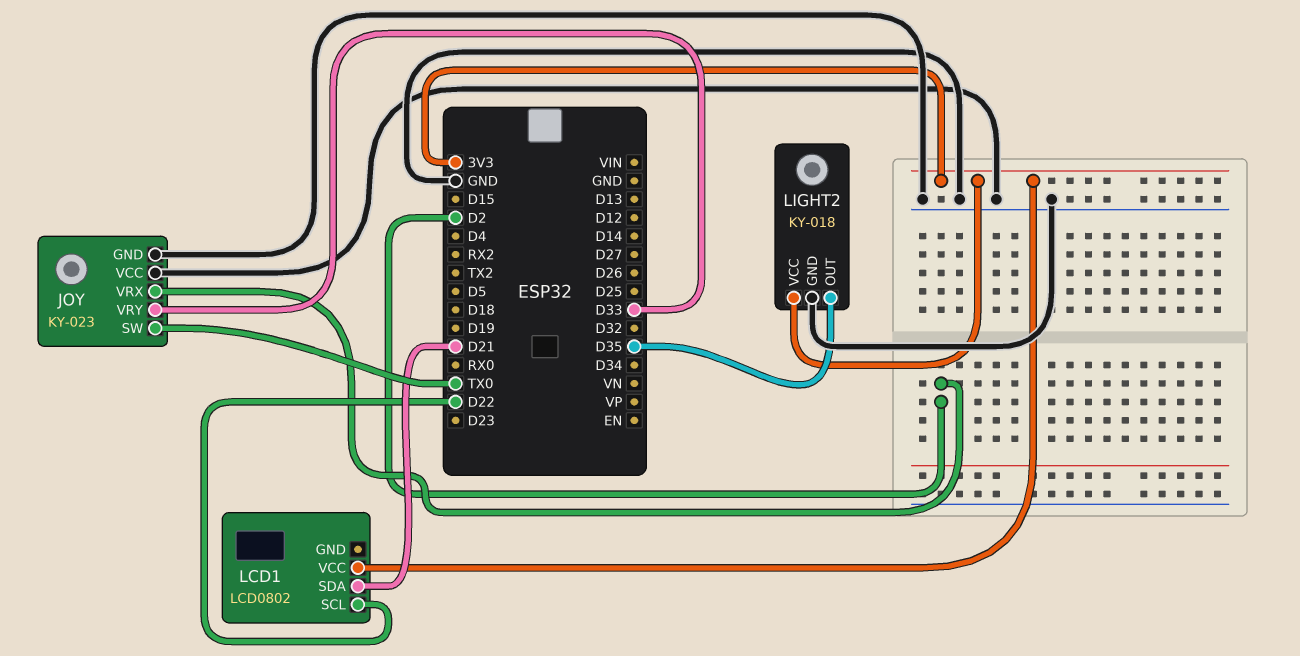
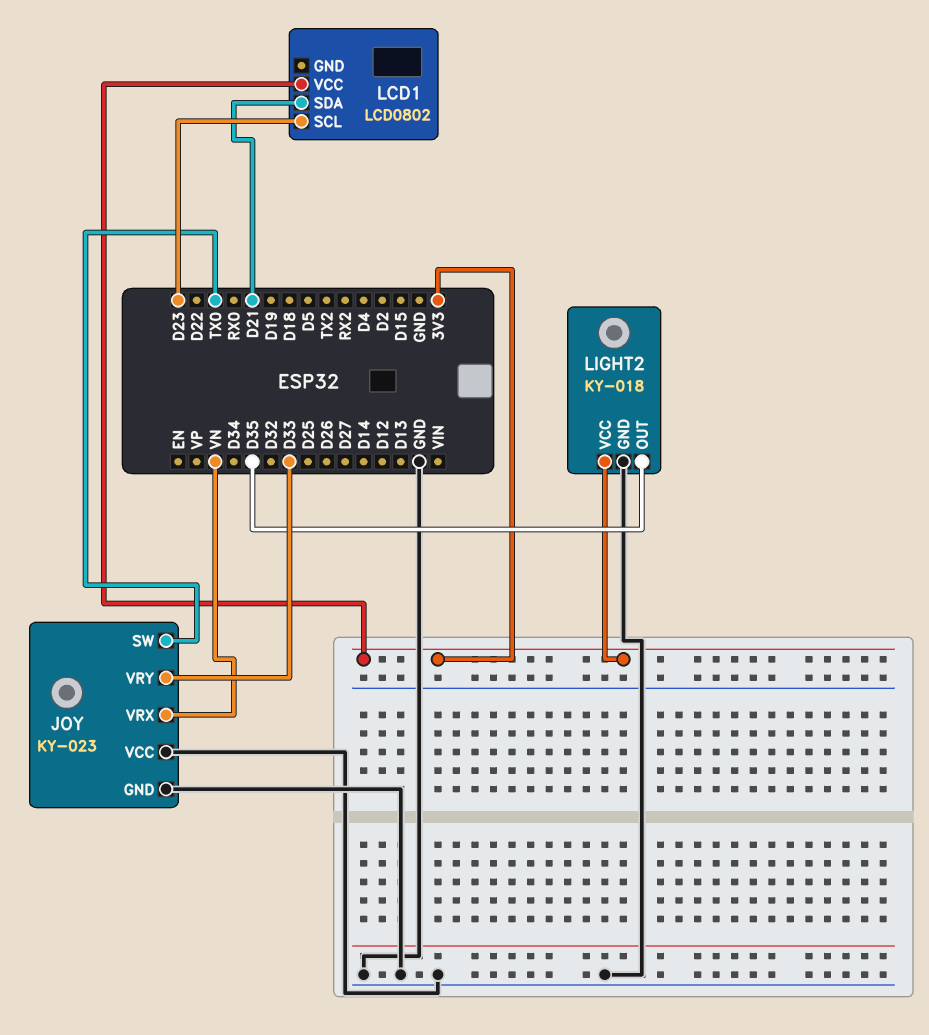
JOY pin VRX: D2 -> VN
LCD1 pin SCL: D22 -> D23

